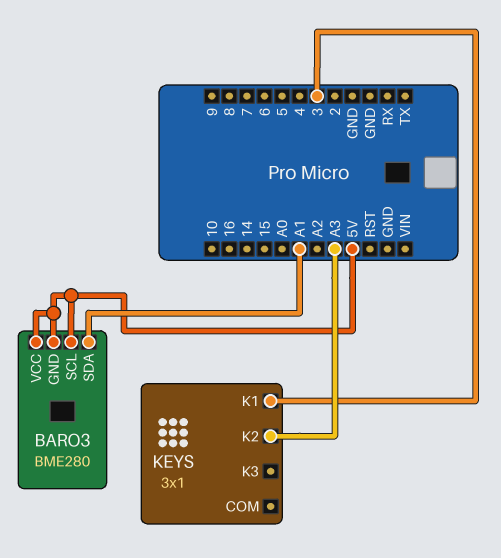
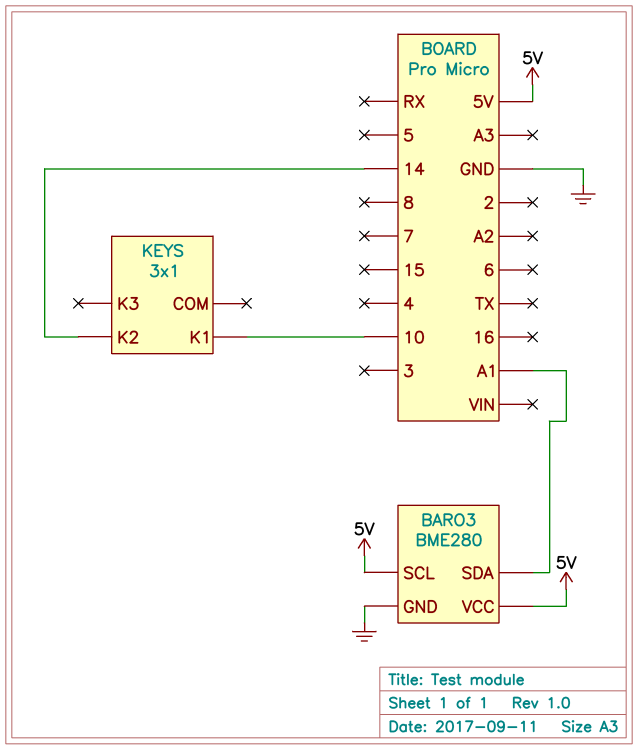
BARO3 pin GND: 5V -> GND
KEYS pin K1: 3 -> 10
KEYS pin K2: A3 -> 14

